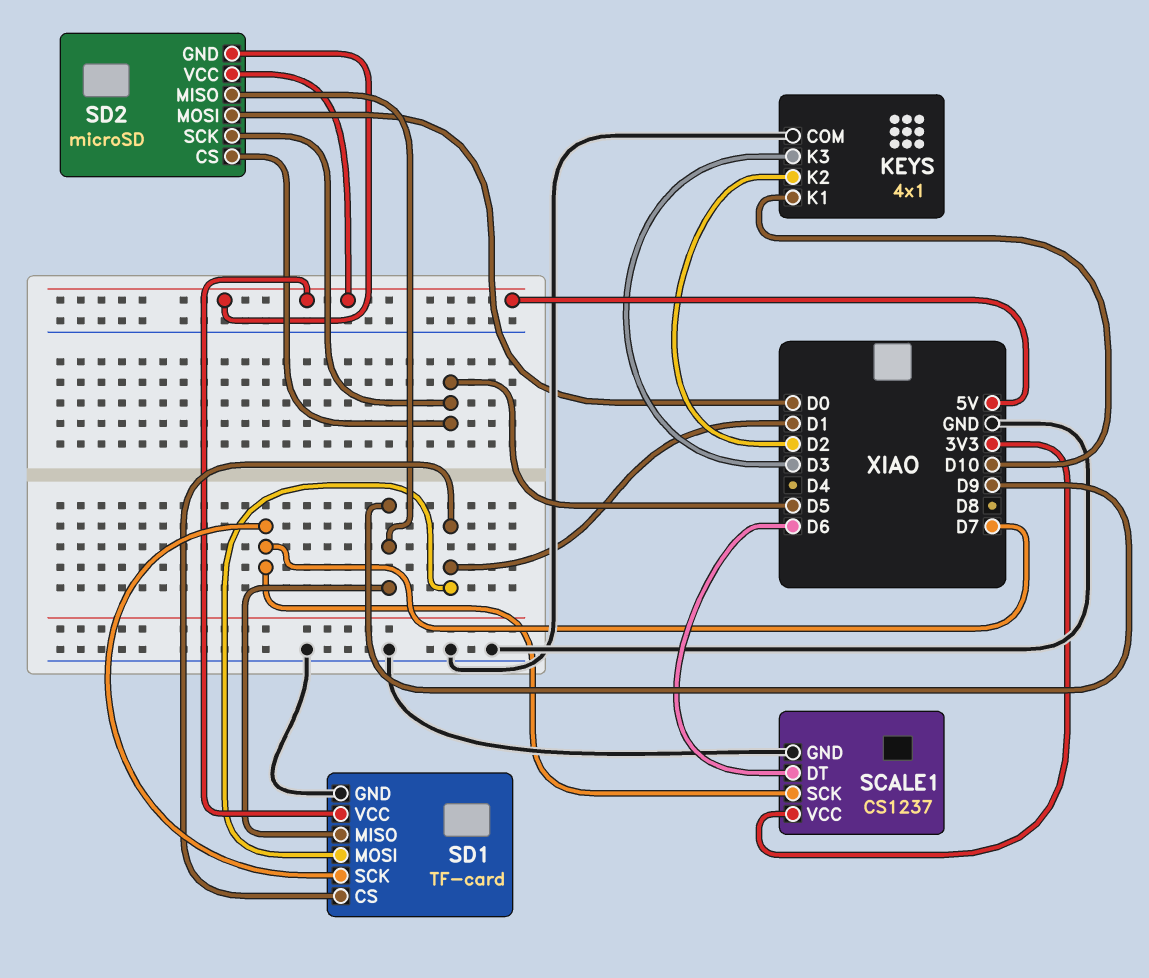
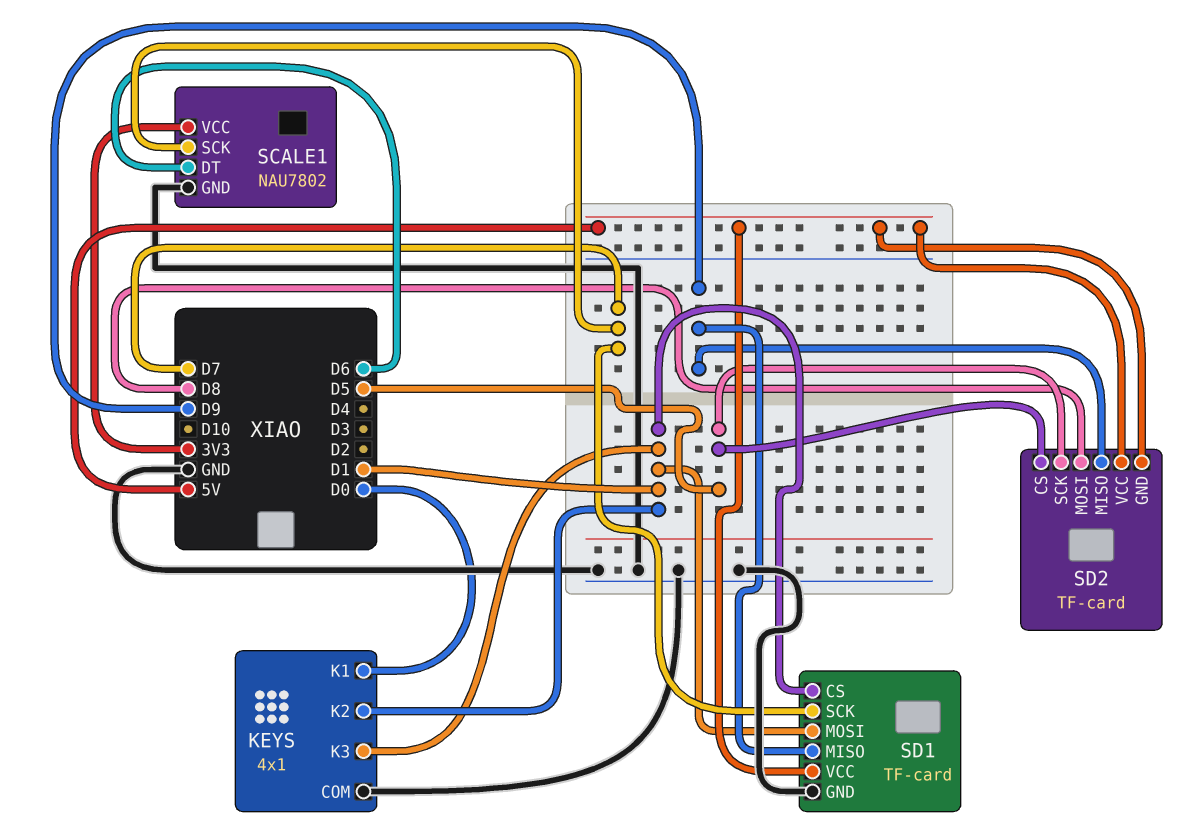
KEYS pin K1: D10 -> D0
KEYS pin K2: D2 -> D1
KEYS pin K3: D3 -> D1
SCALE1: CS1237 -> NAU7802
SD2: microSD -> TF-card
SD2 pin MOSI: D0 -> D8

